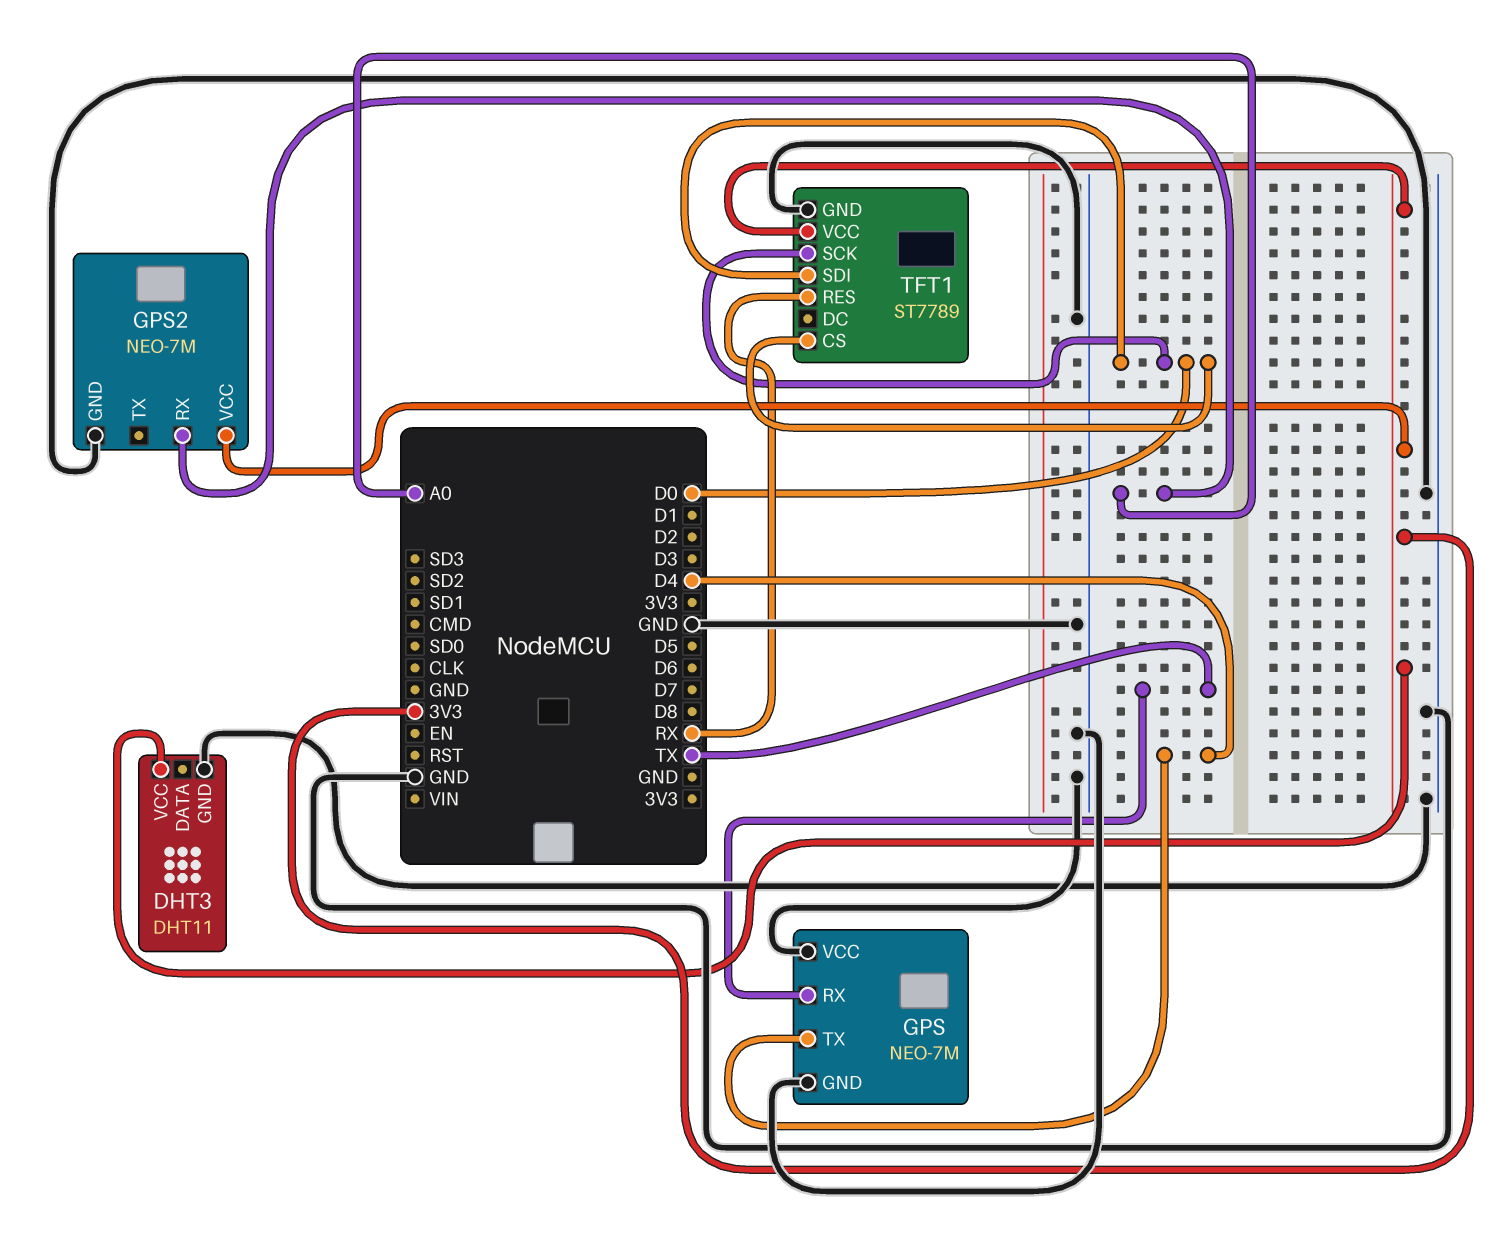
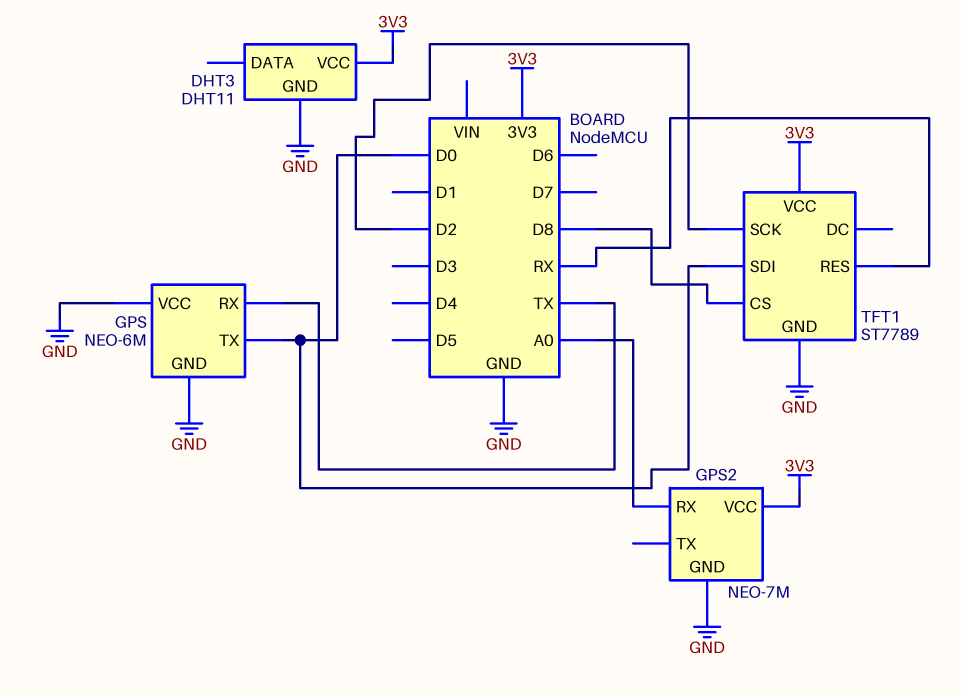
GPS: NEO-7M -> NEO-6M
GPS pin TX: D4 -> D0
TFT1 pin CS: D0 -> D8
TFT1 pin SCK: D0 -> D2

